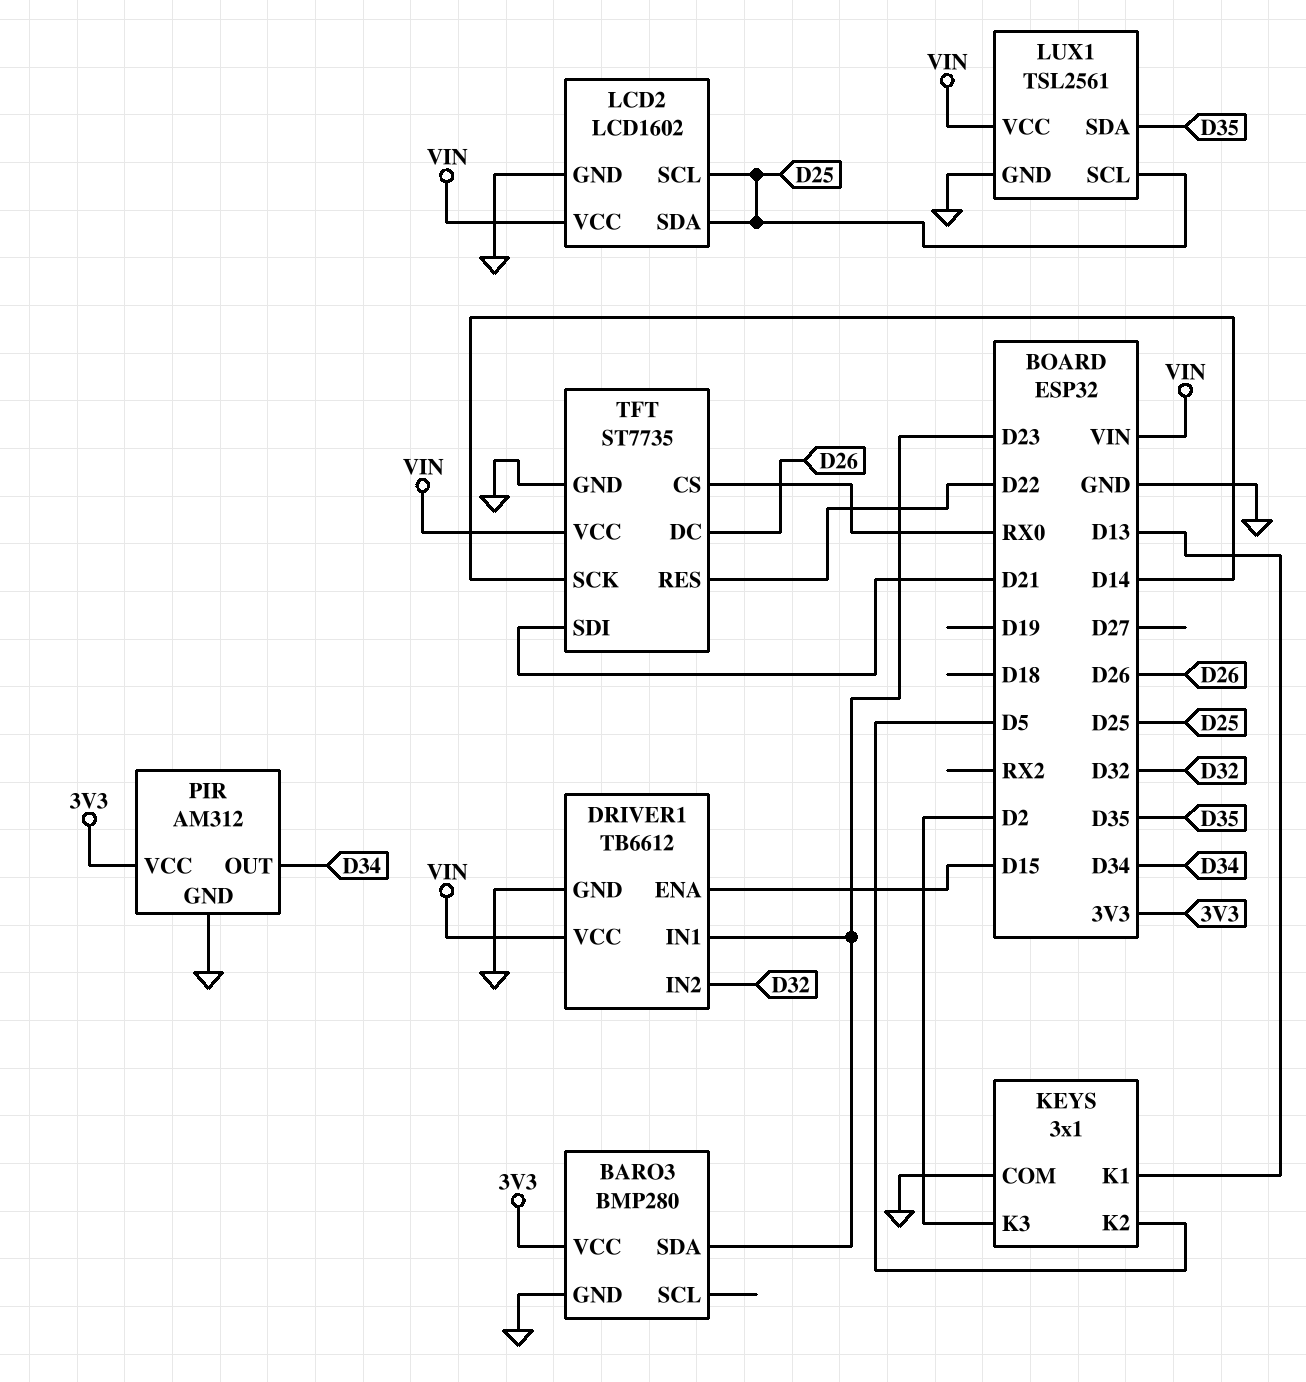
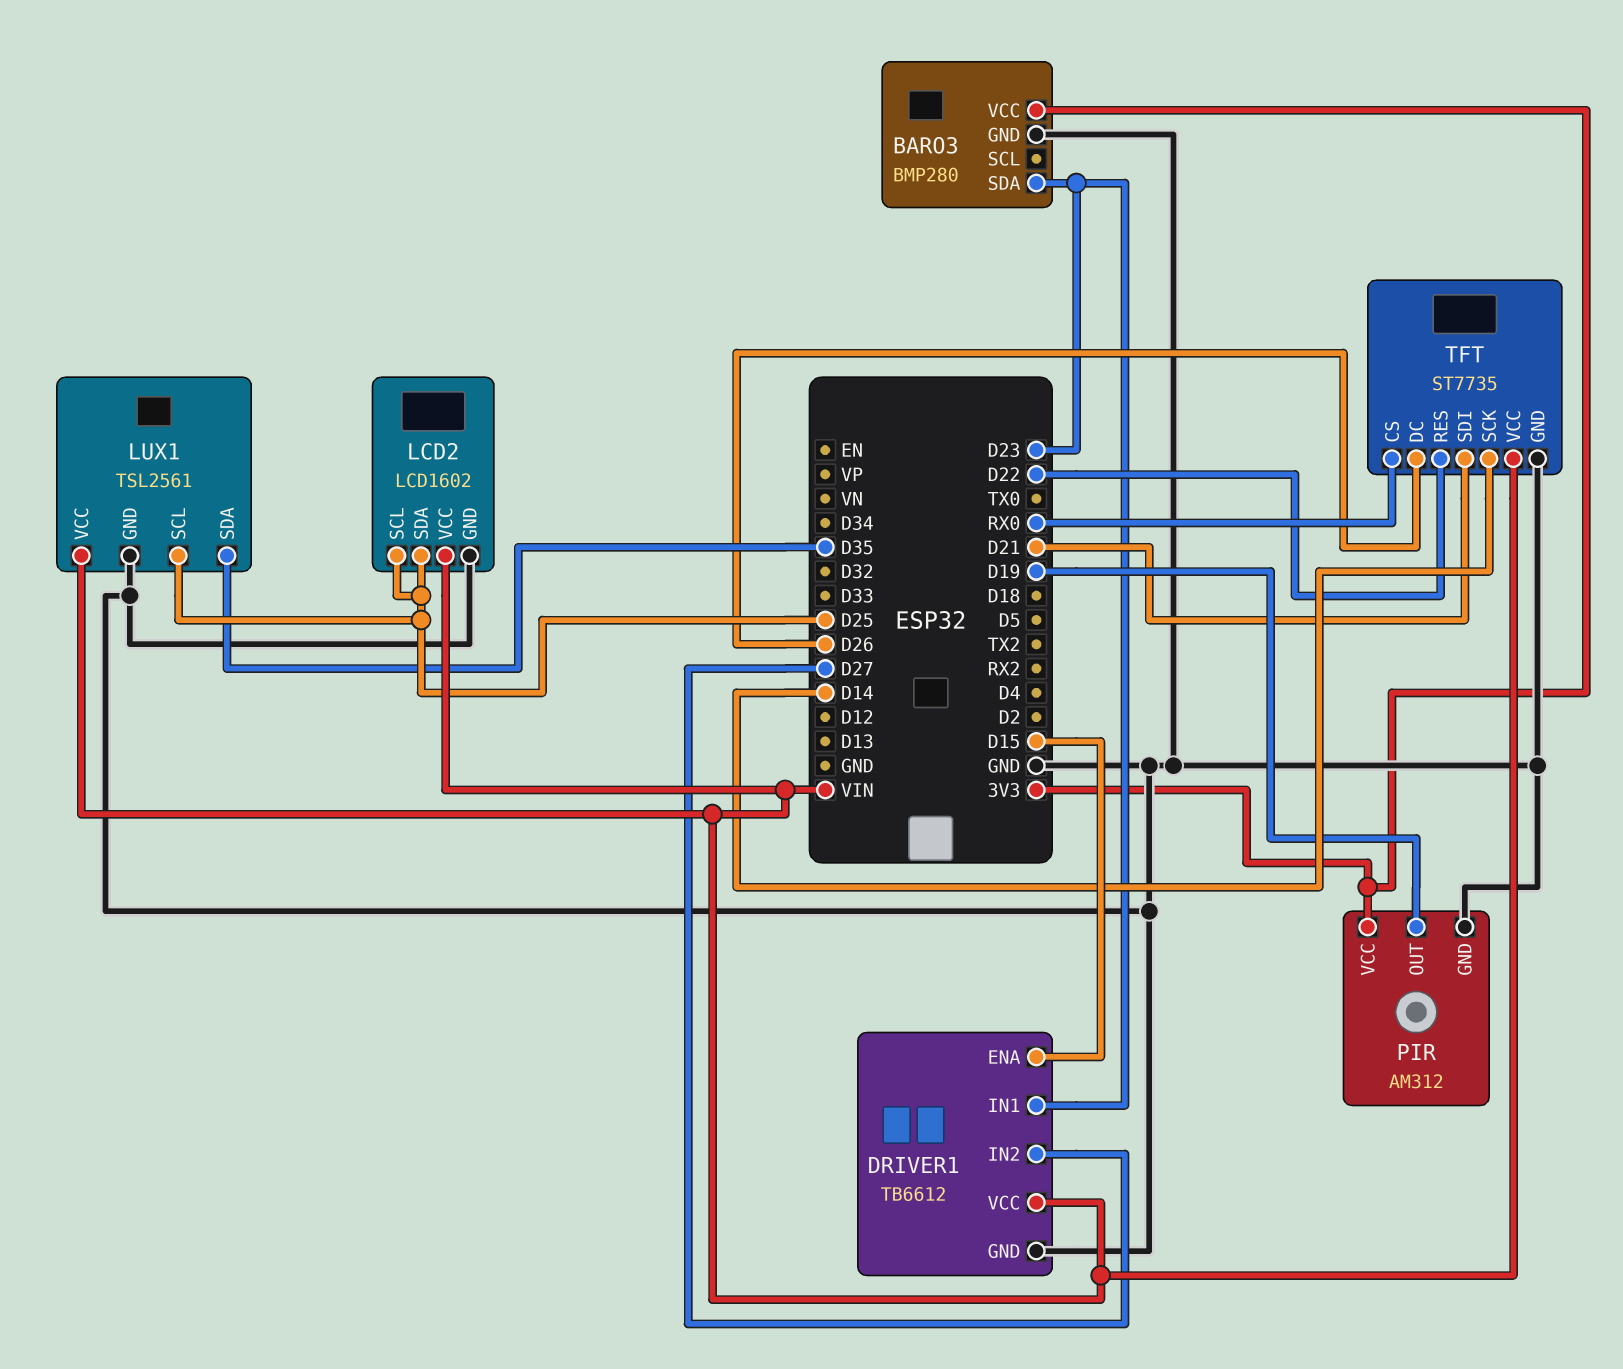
DRIVER1 pin IN2: D32 -> D27
KEYS: 3x1 -> none
KEYS pin COM: GND -> none
KEYS pin K1: D13 -> none
KEYS pin K2: D5 -> none
KEYS pin K3: D2 -> none
PIR pin OUT: D34 -> D19

